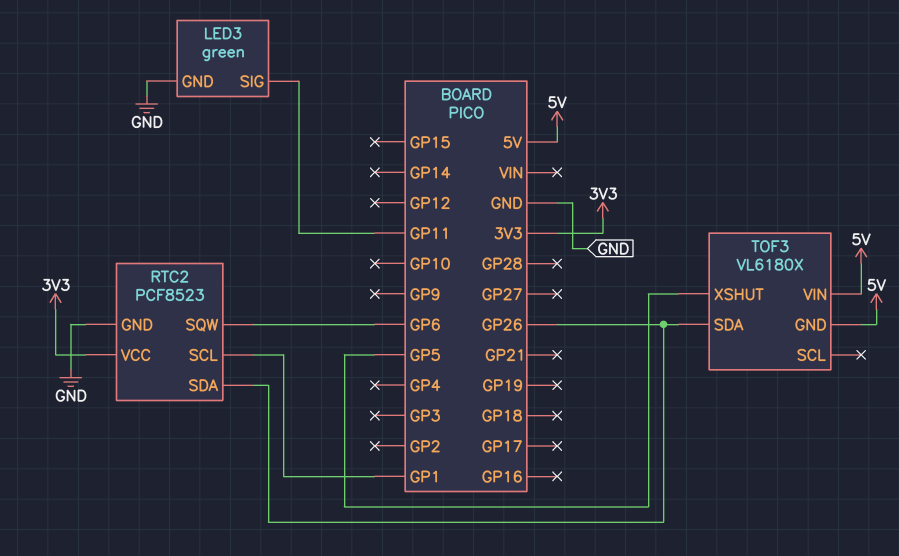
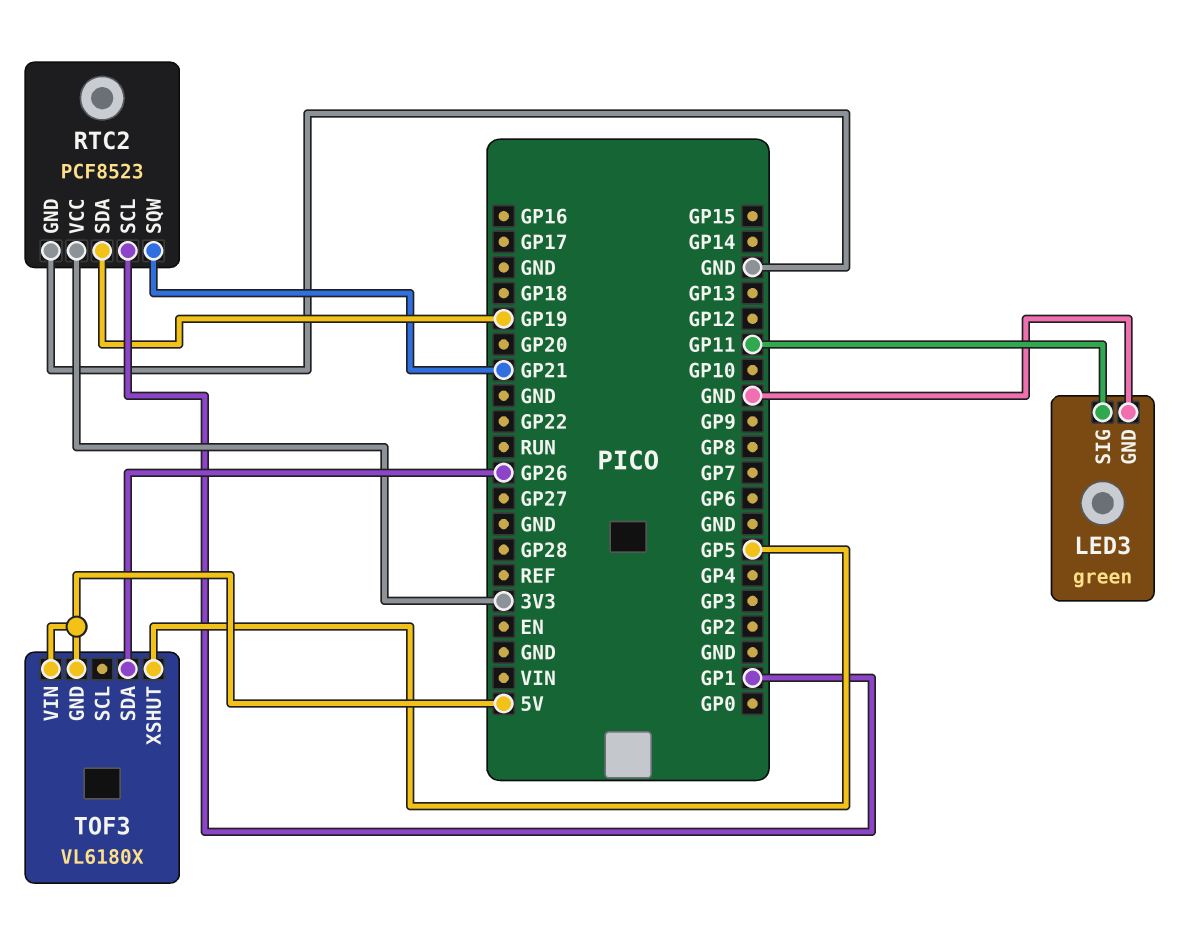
RTC2 pin SDA: GP26 -> GP19
RTC2 pin SQW: GP6 -> GP21

